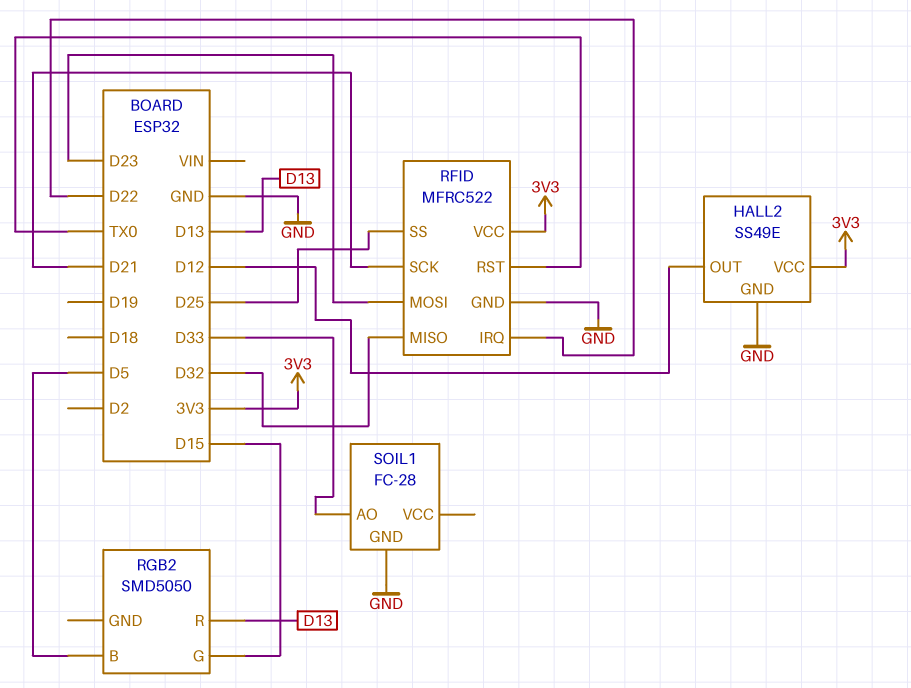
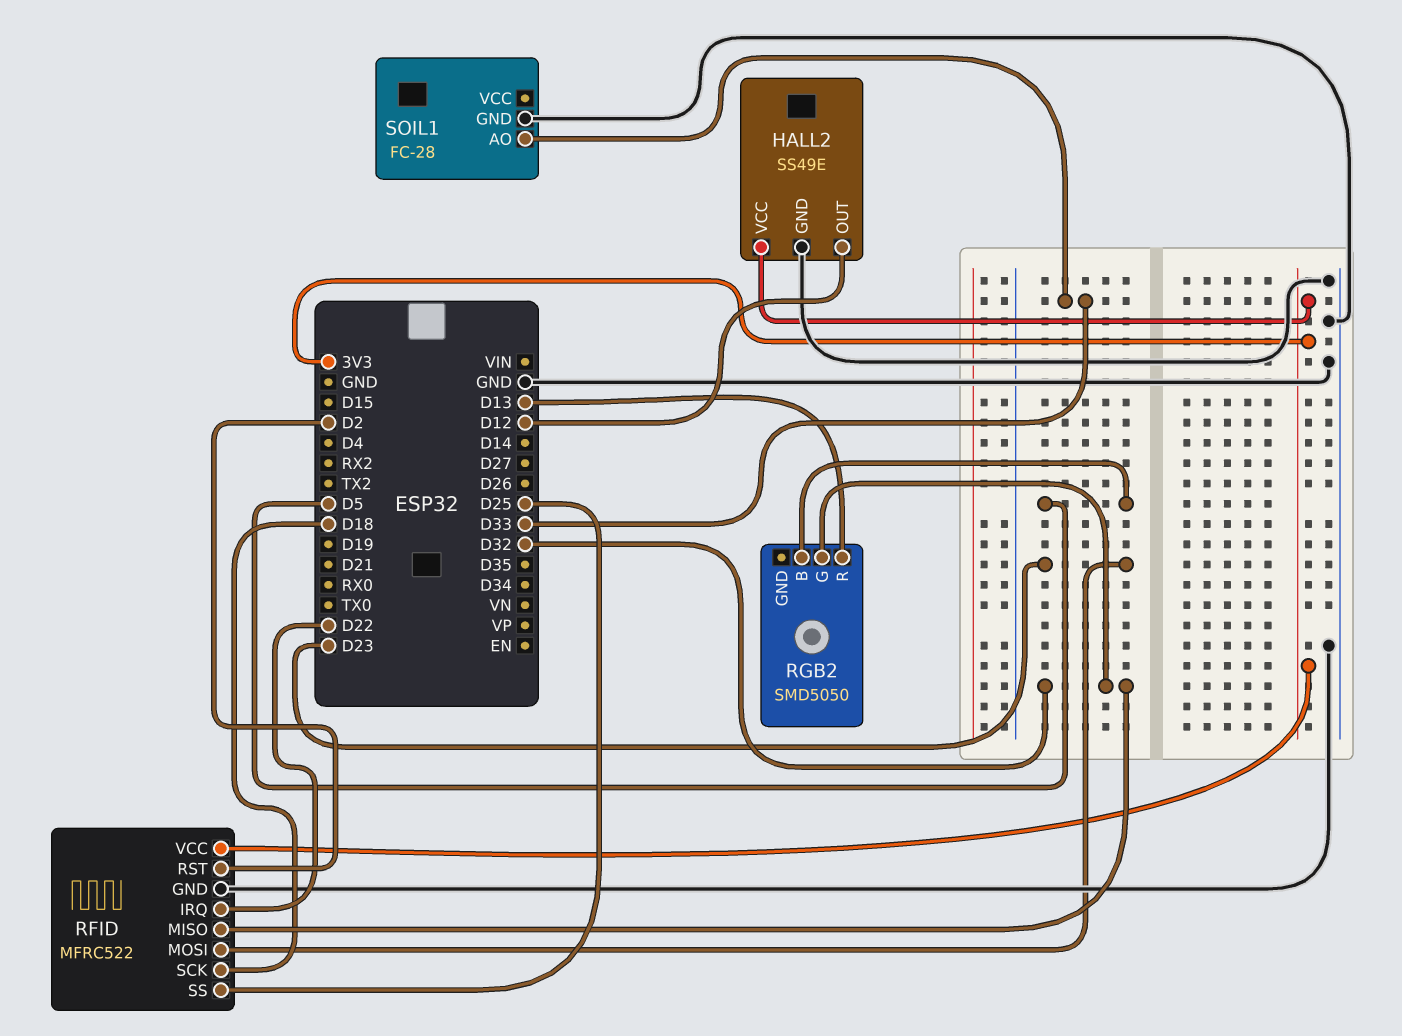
RFID pin RST: TX0 -> D2
RFID pin SCK: D21 -> D18
RGB2 pin G: D15 -> D32

